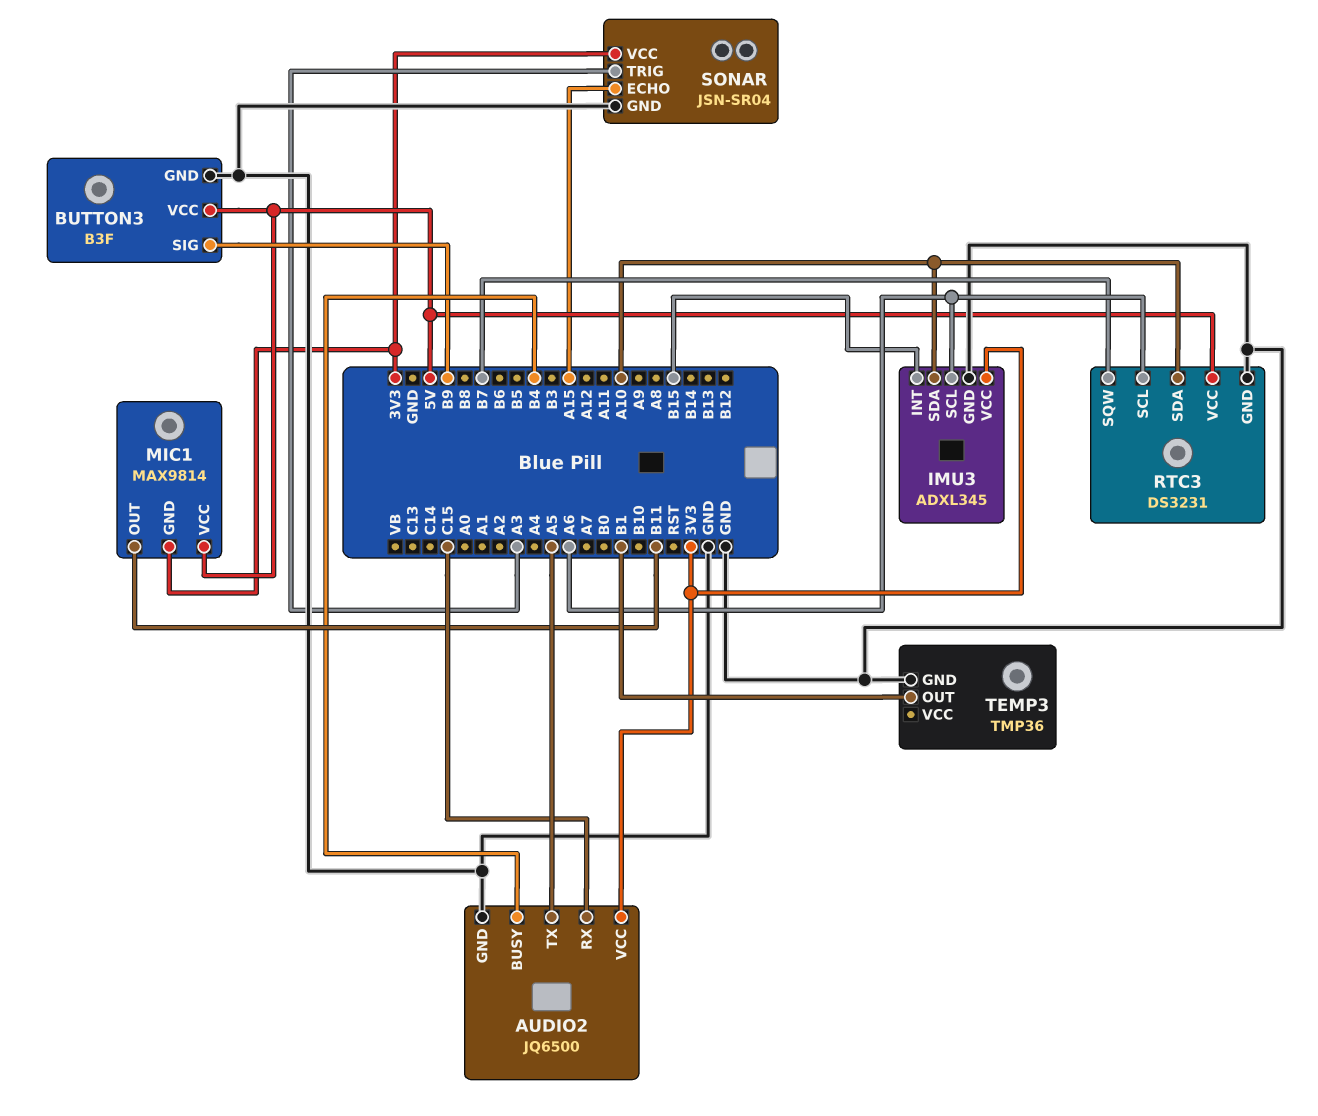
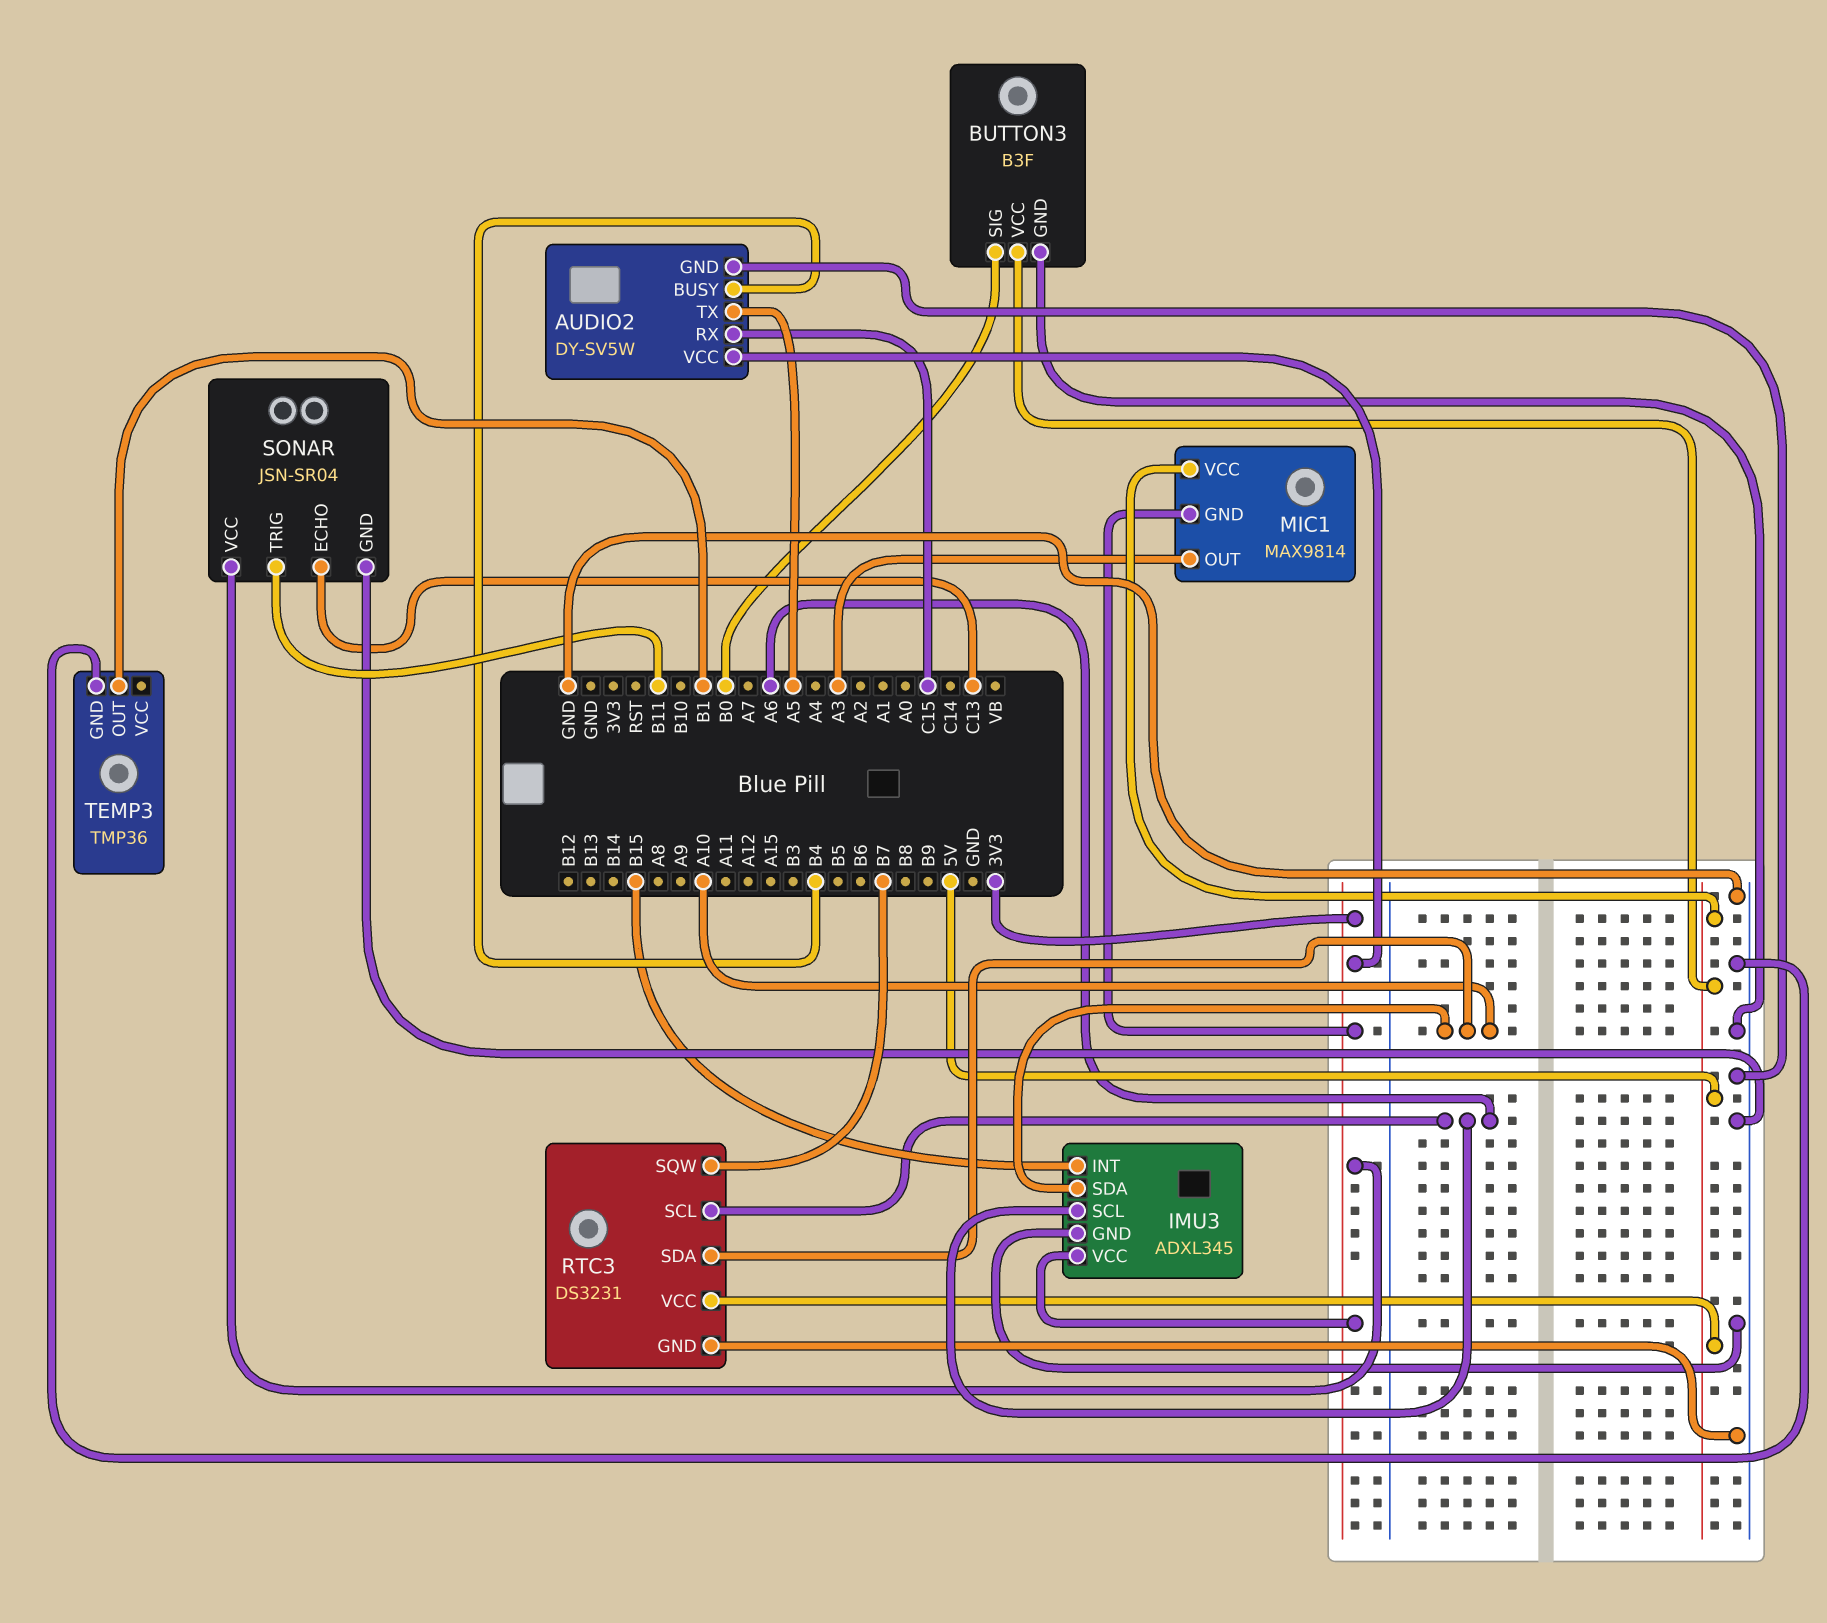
AUDIO2: JQ6500 -> DY-SV5W
BUTTON3 pin SIG: B9 -> B0
MIC1 pin OUT: B11 -> A3
SONAR pin ECHO: A15 -> C13
SONAR pin TRIG: A3 -> B11

